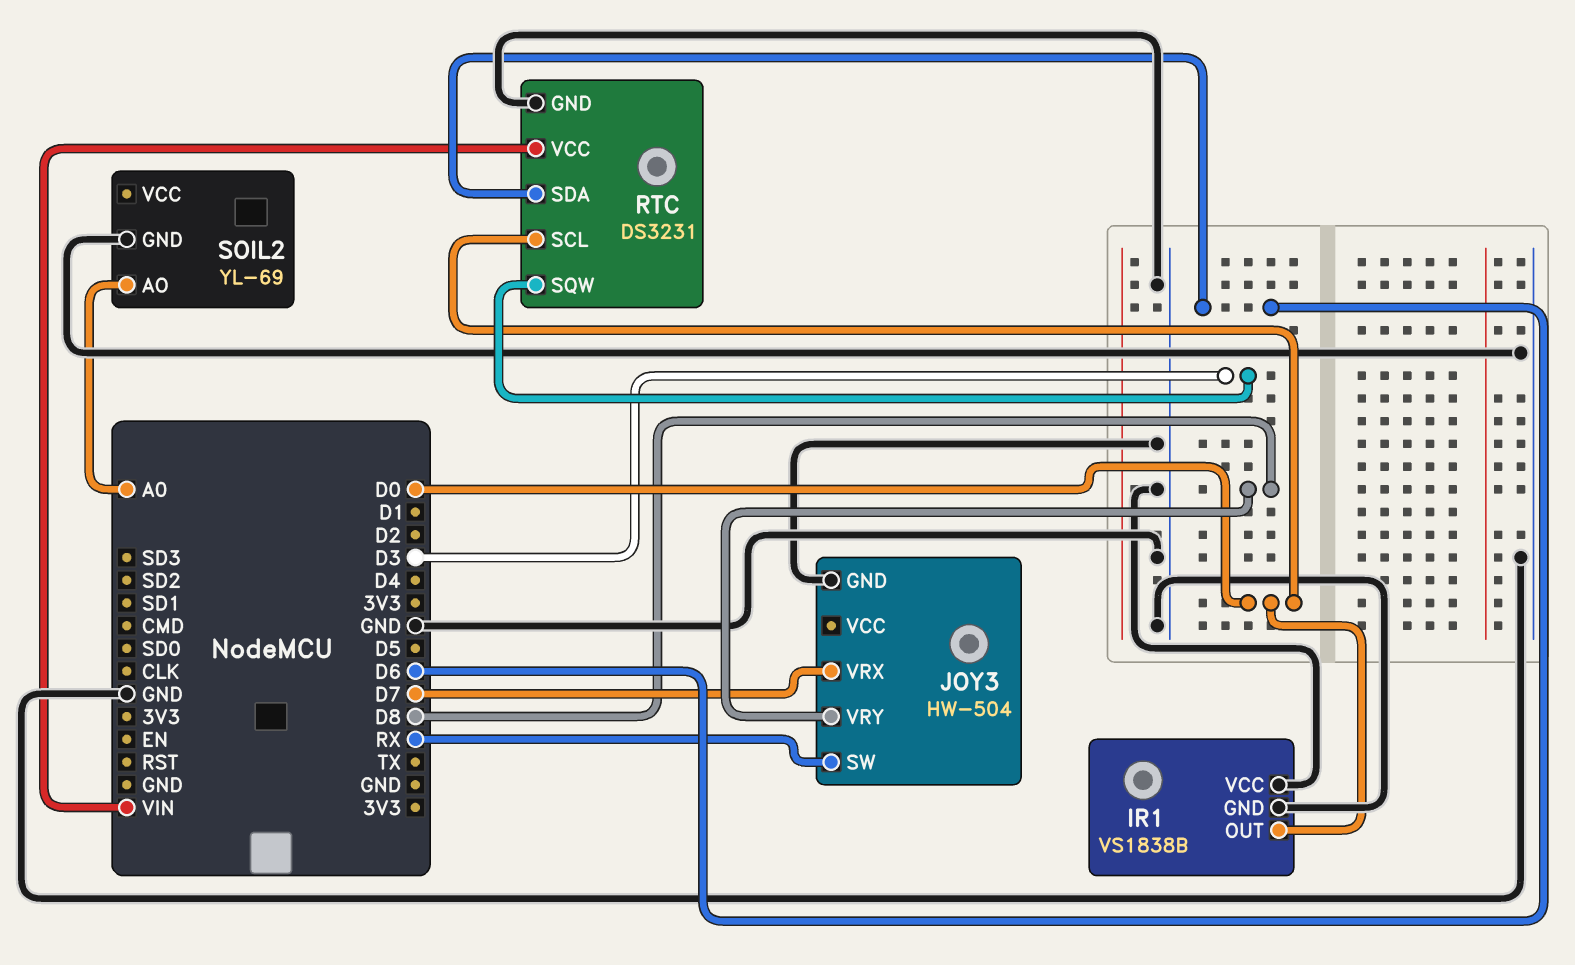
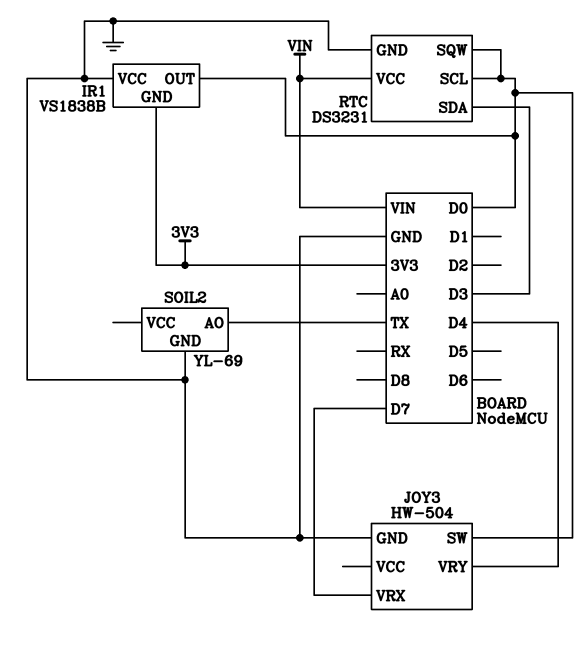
IR1 pin GND: GND -> 3V3
JOY3 pin SW: RX -> D0
JOY3 pin VRY: D8 -> D4
RTC pin SDA: D6 -> D3
RTC pin SQW: D3 -> D0
SOIL2 pin AO: A0 -> TX

